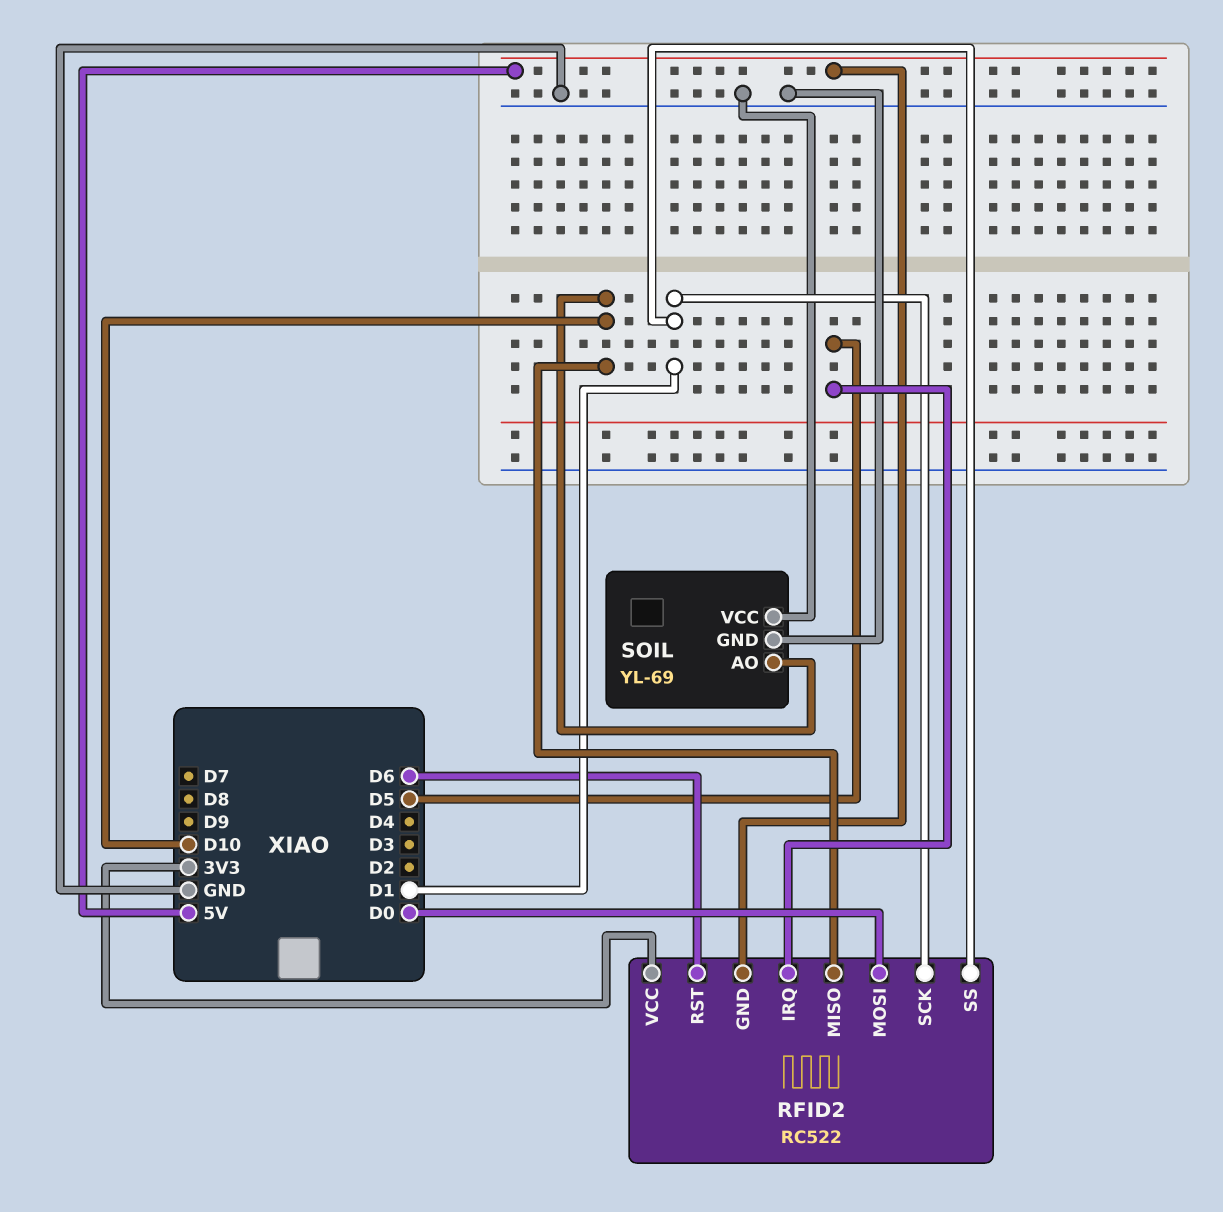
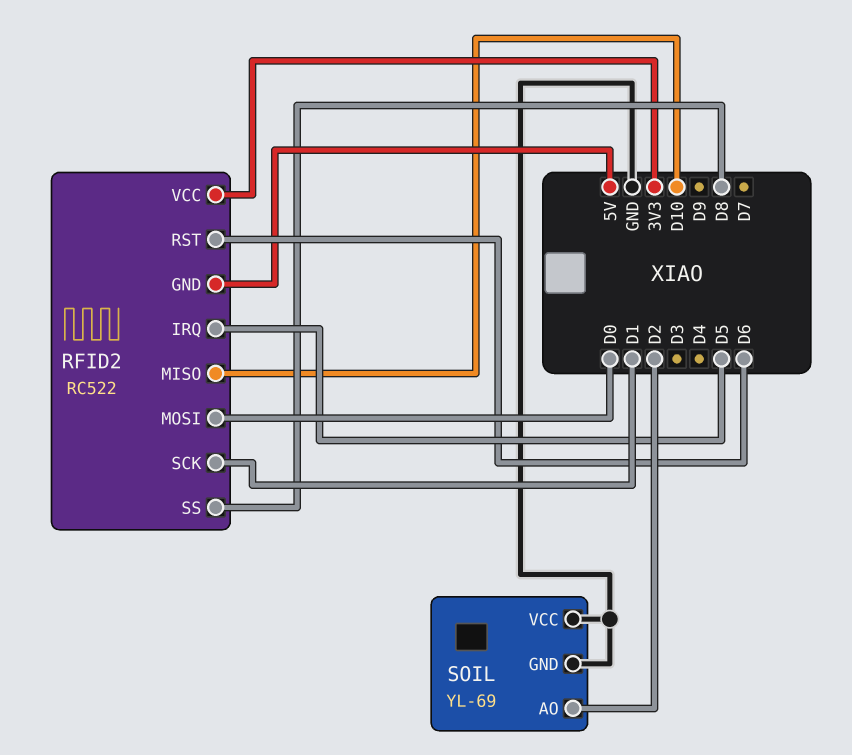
RFID2 pin SS: D1 -> D8
SOIL pin AO: D10 -> D2

